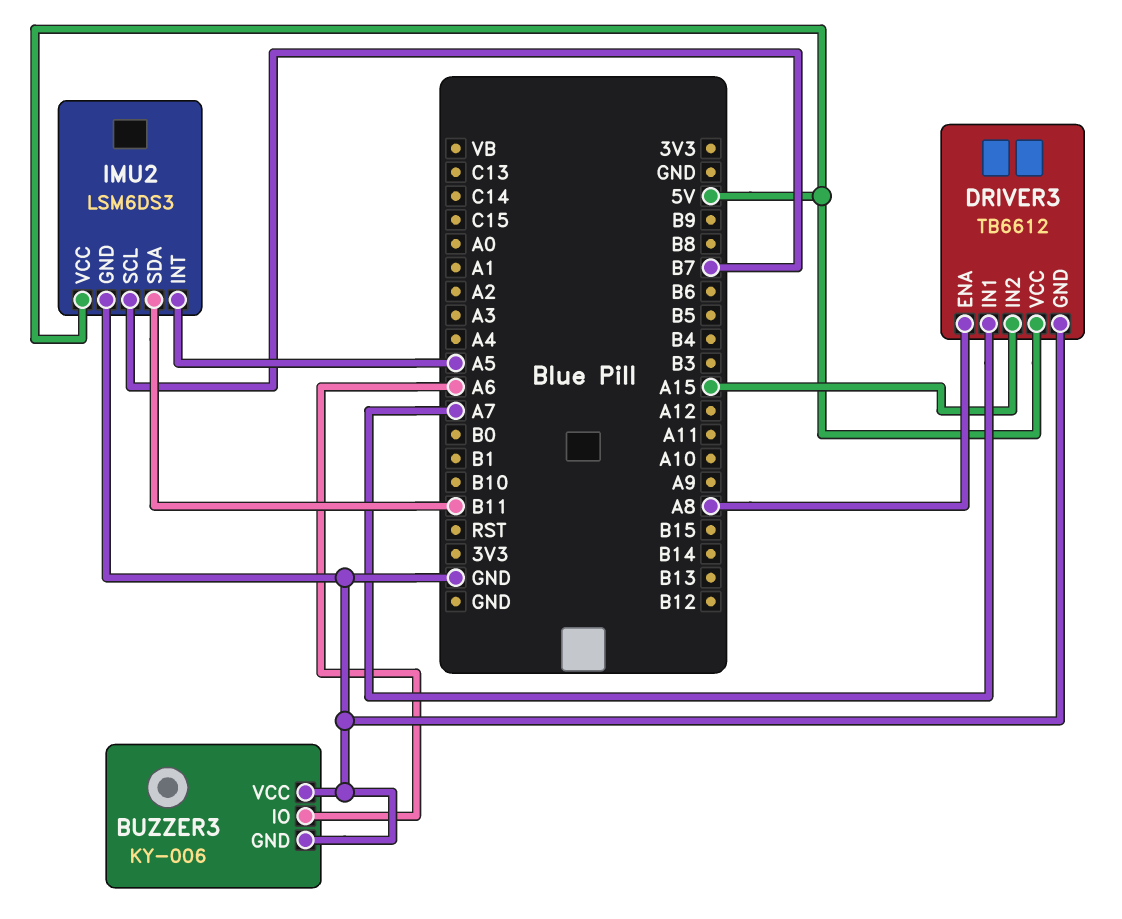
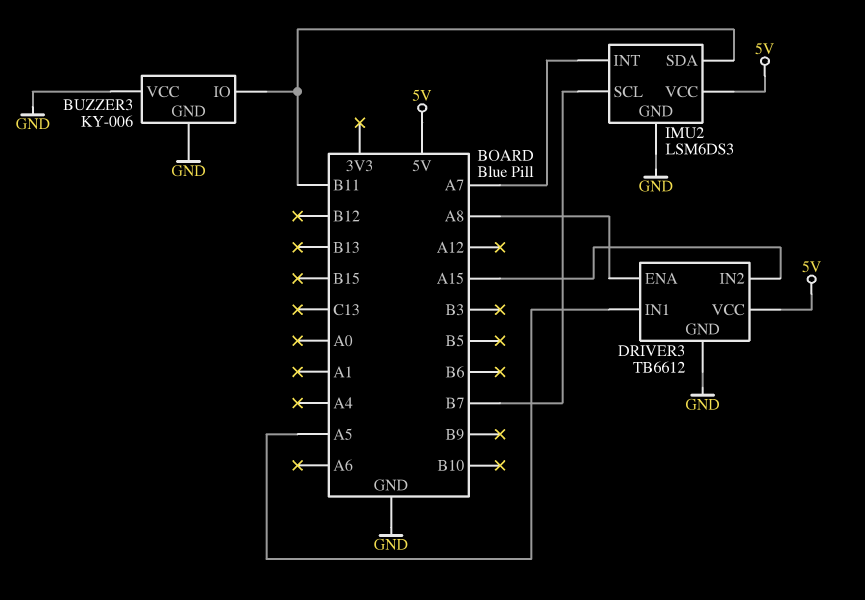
BUZZER3 pin IO: A6 -> B11
DRIVER3 pin IN1: A7 -> A5
IMU2 pin INT: A5 -> A7

